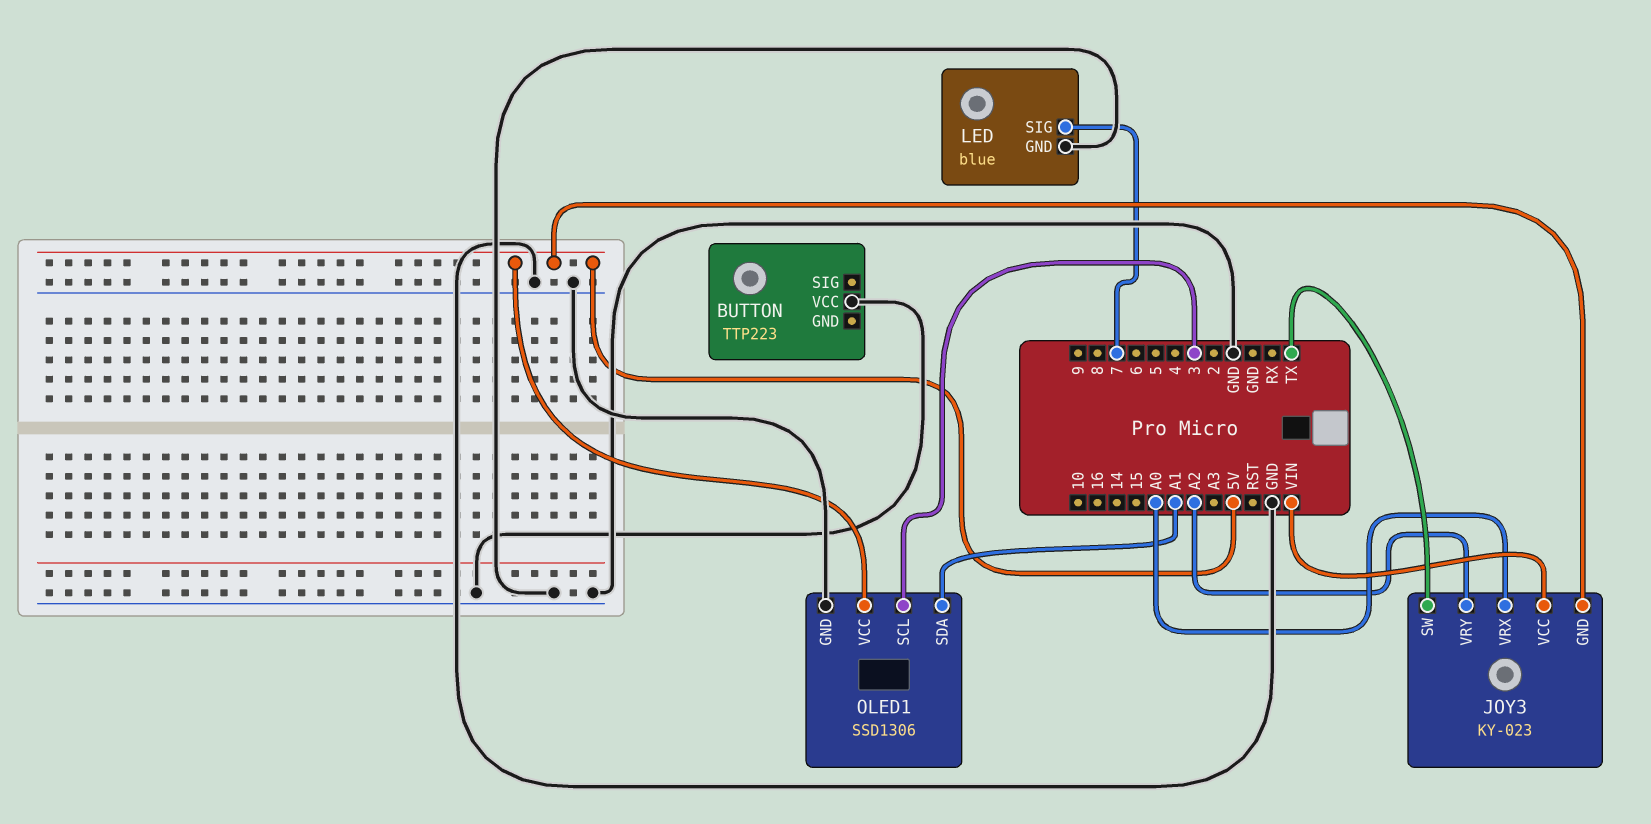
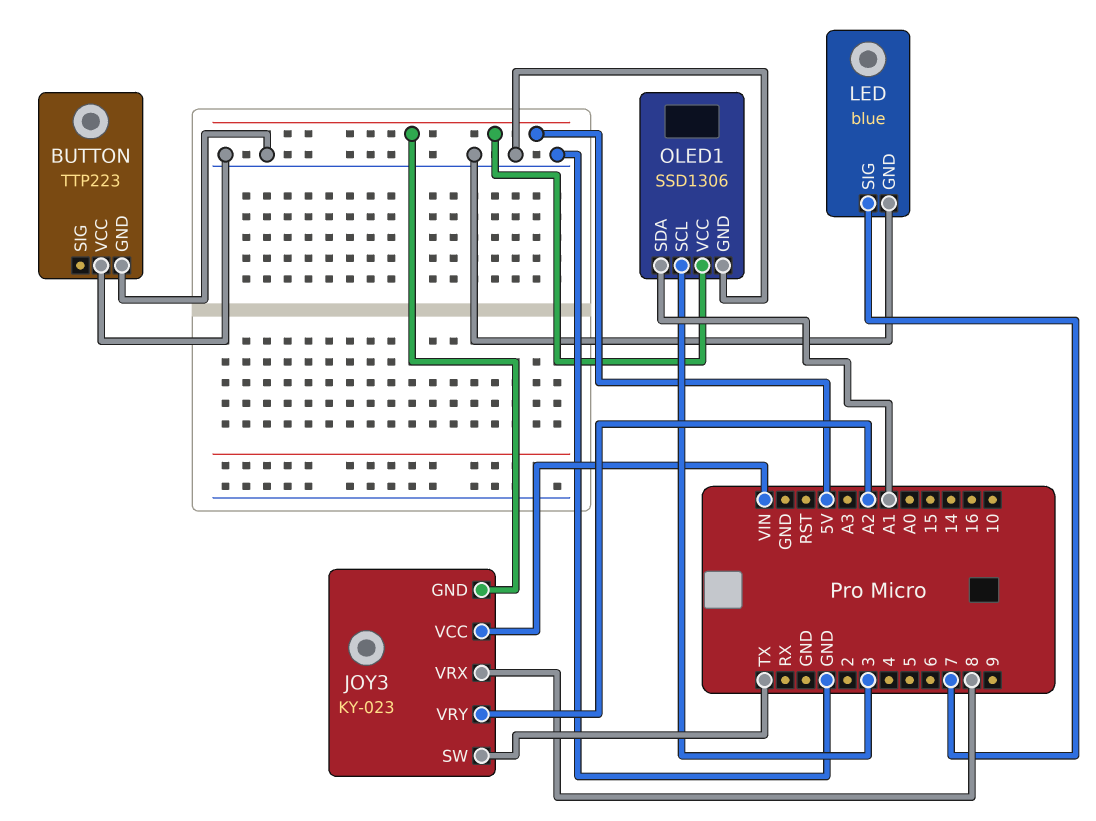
BUTTON pin GND: none -> GND
JOY3 pin VRX: A0 -> 8

